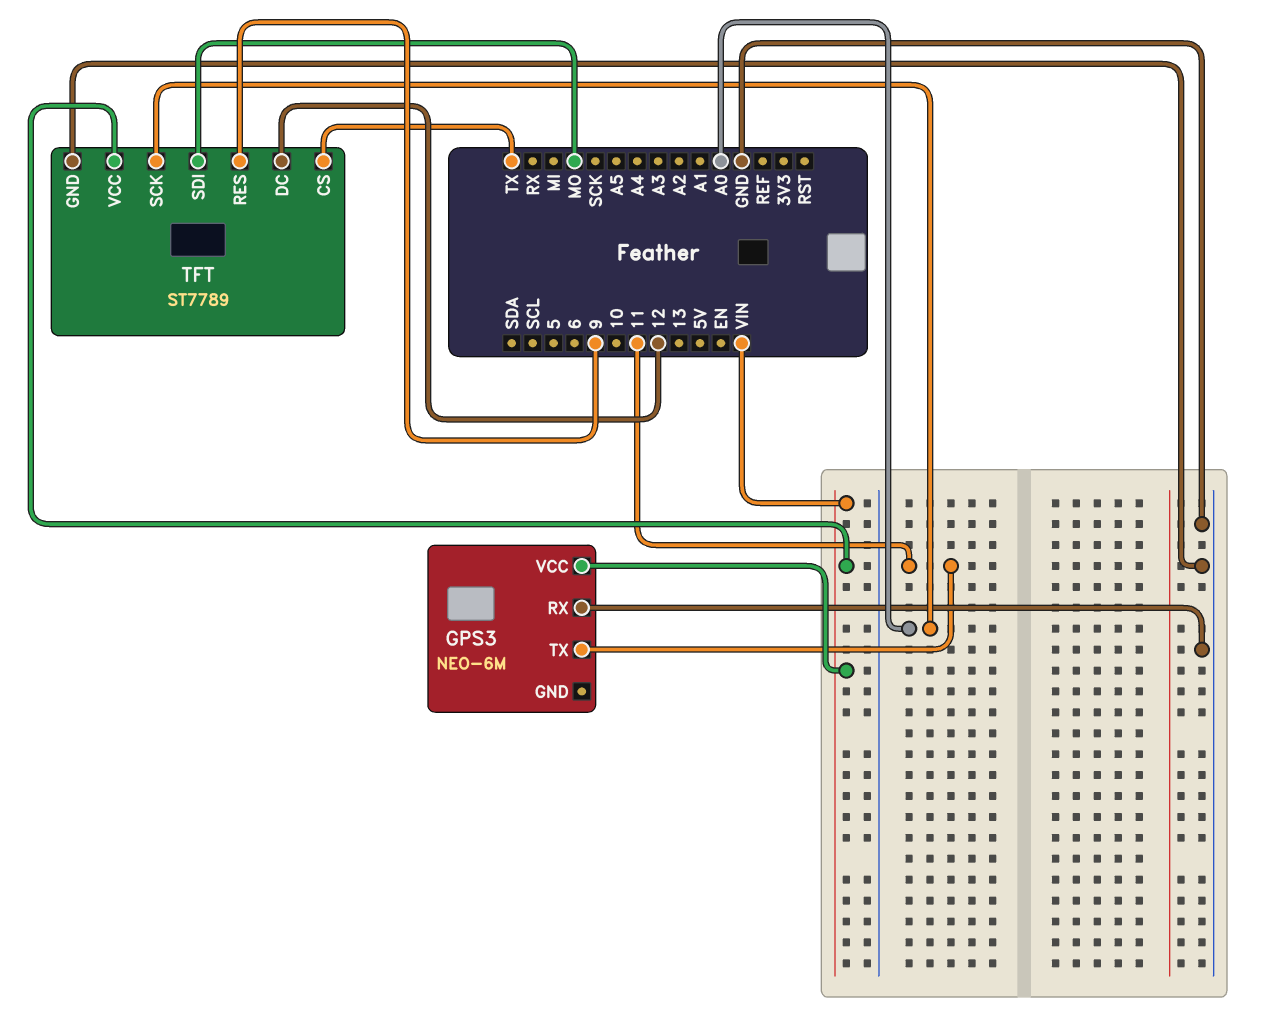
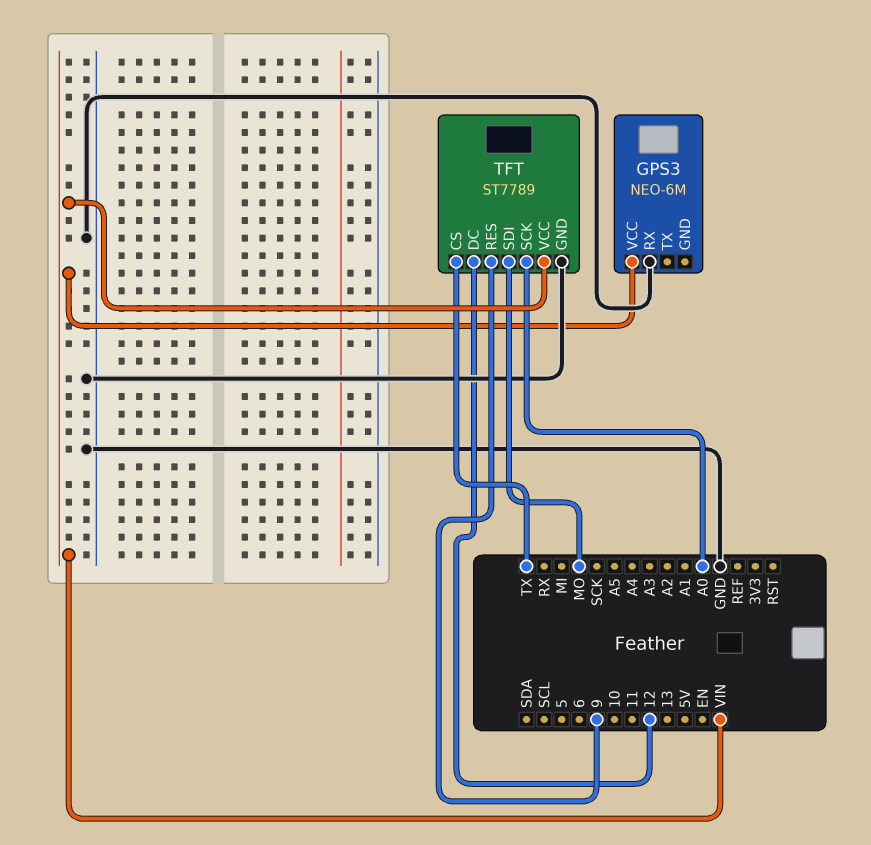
GPS3 pin TX: 11 -> none

